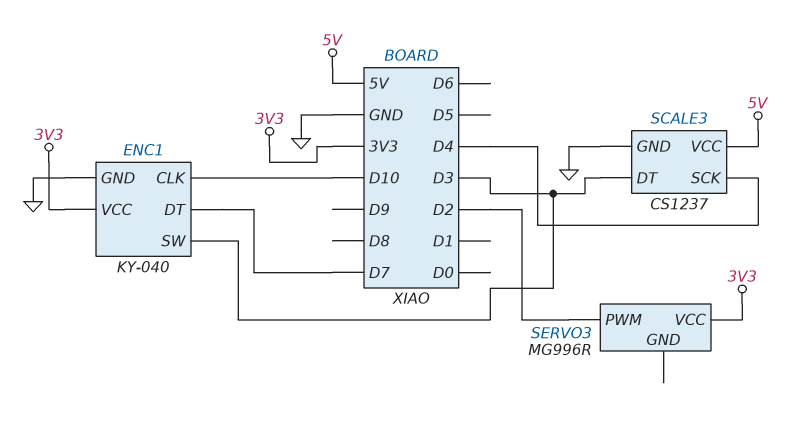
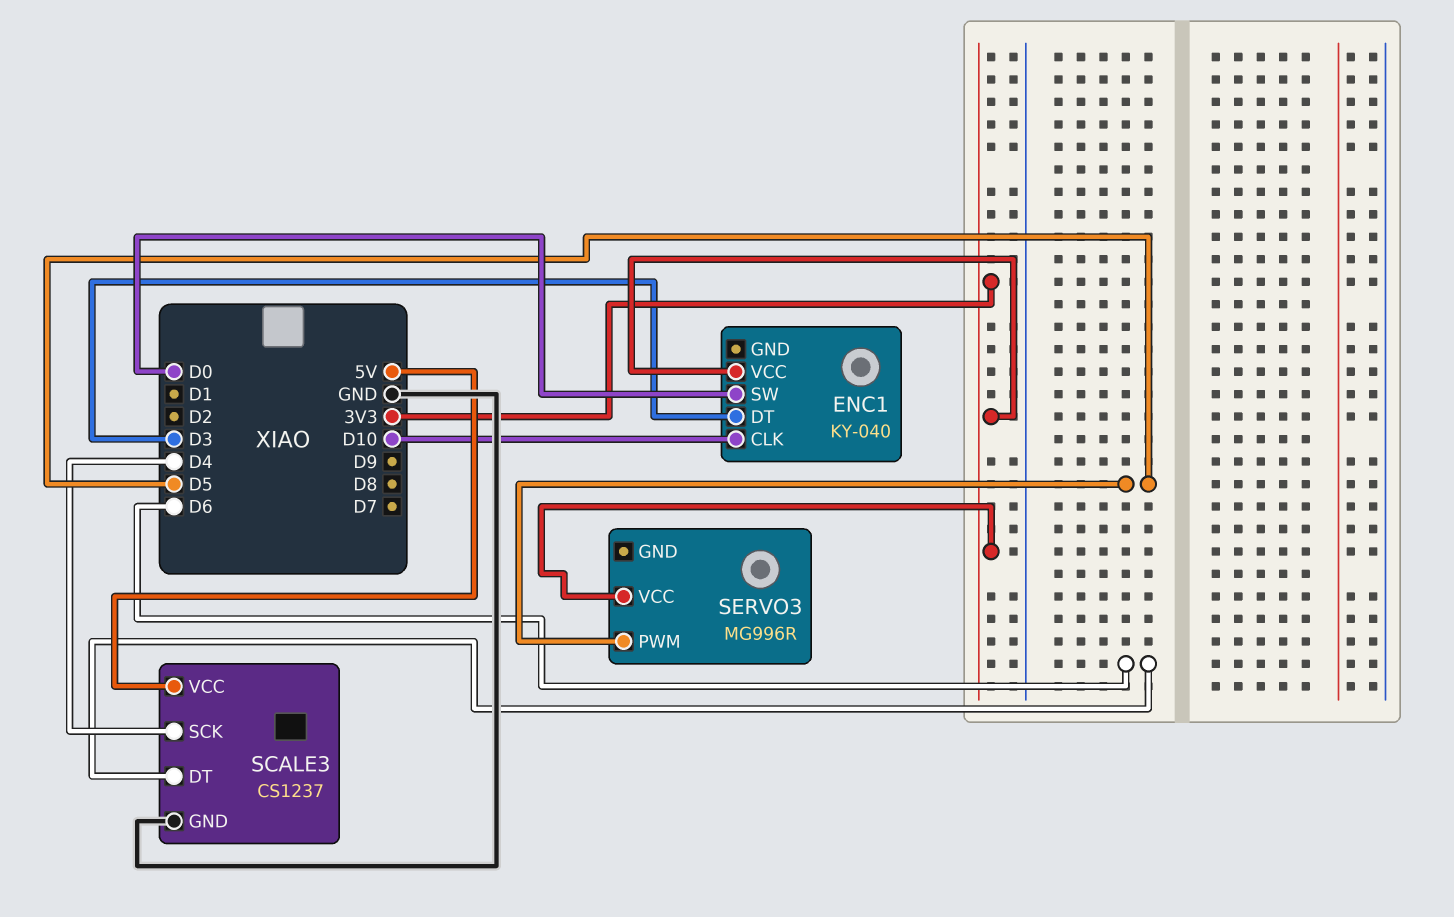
ENC1 pin DT: D7 -> D3
ENC1 pin GND: GND -> none
ENC1 pin SW: D3 -> D0
SCALE3 pin DT: D3 -> D6
SERVO3 pin PWM: D2 -> D5

